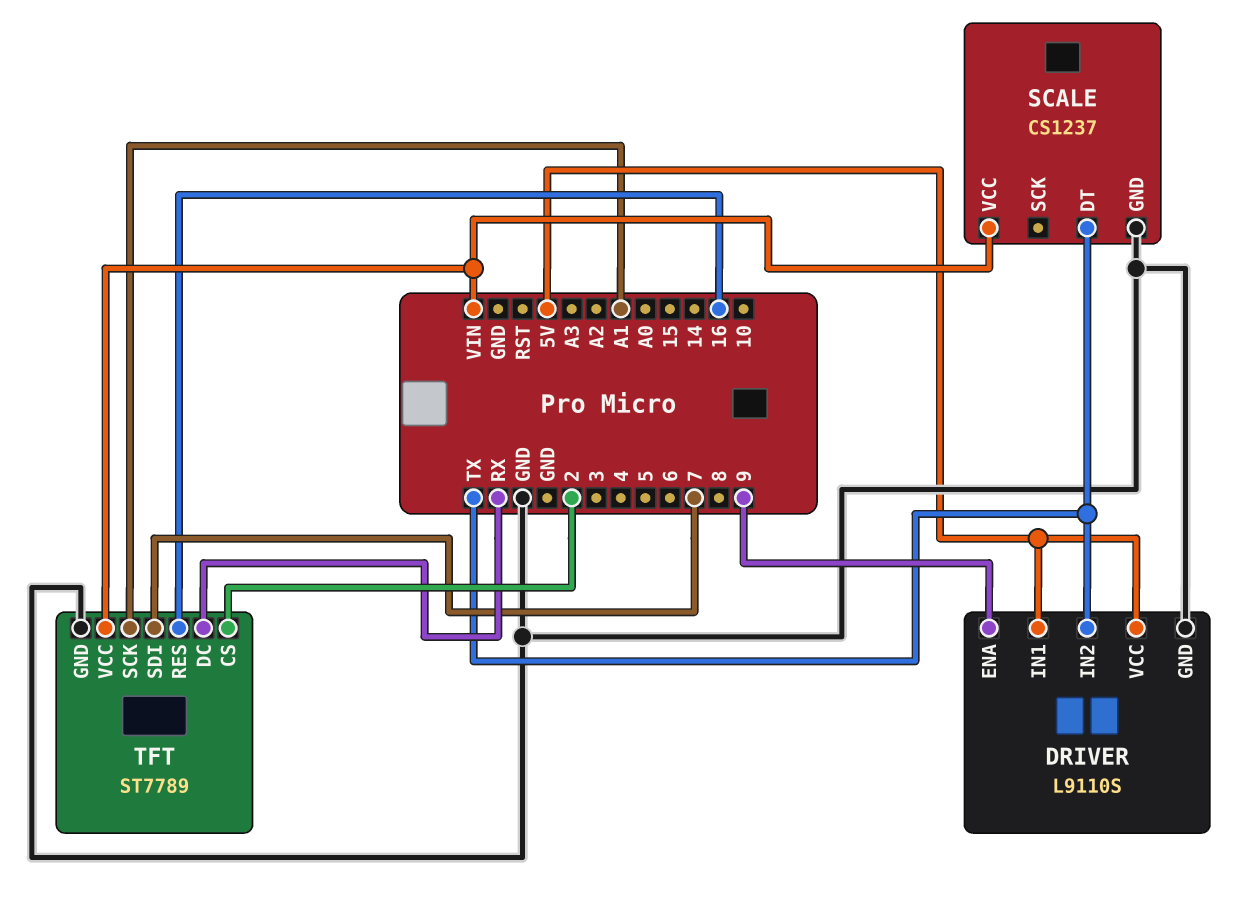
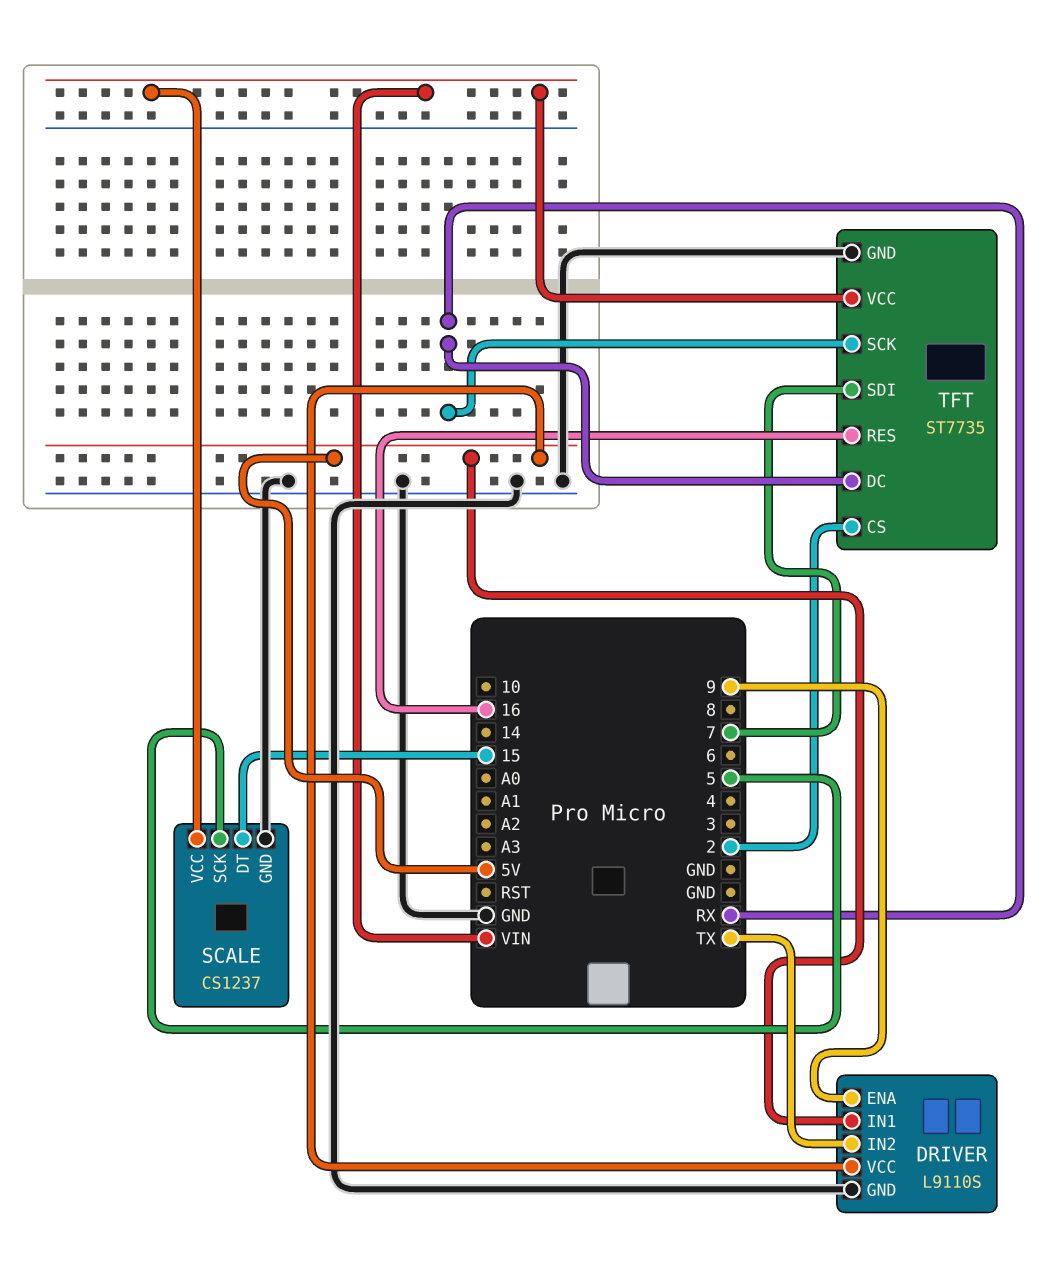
SCALE pin DT: TX -> 15
SCALE pin SCK: none -> 5
TFT: ST7789 -> ST7735
TFT pin SCK: A1 -> RX

